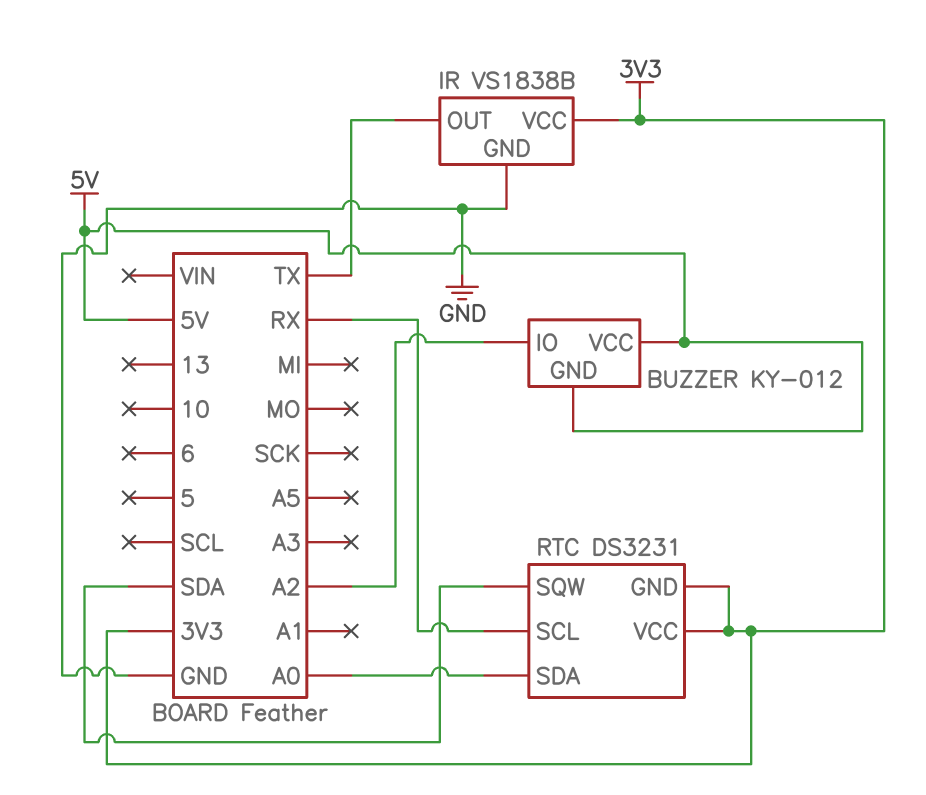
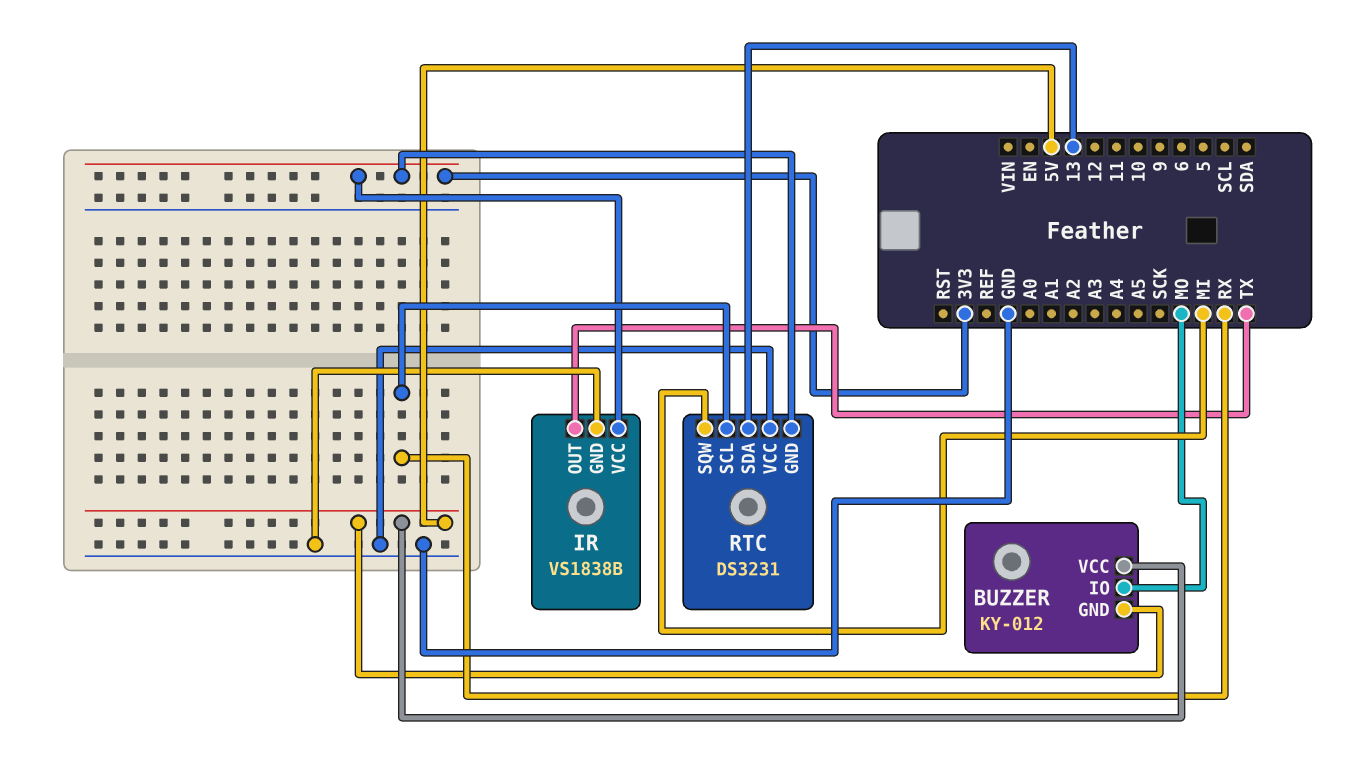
BUZZER pin IO: A2 -> MO
RTC pin SDA: A0 -> 13
RTC pin SQW: SDA -> MI
RTC pin VCC: 3V3 -> GND

